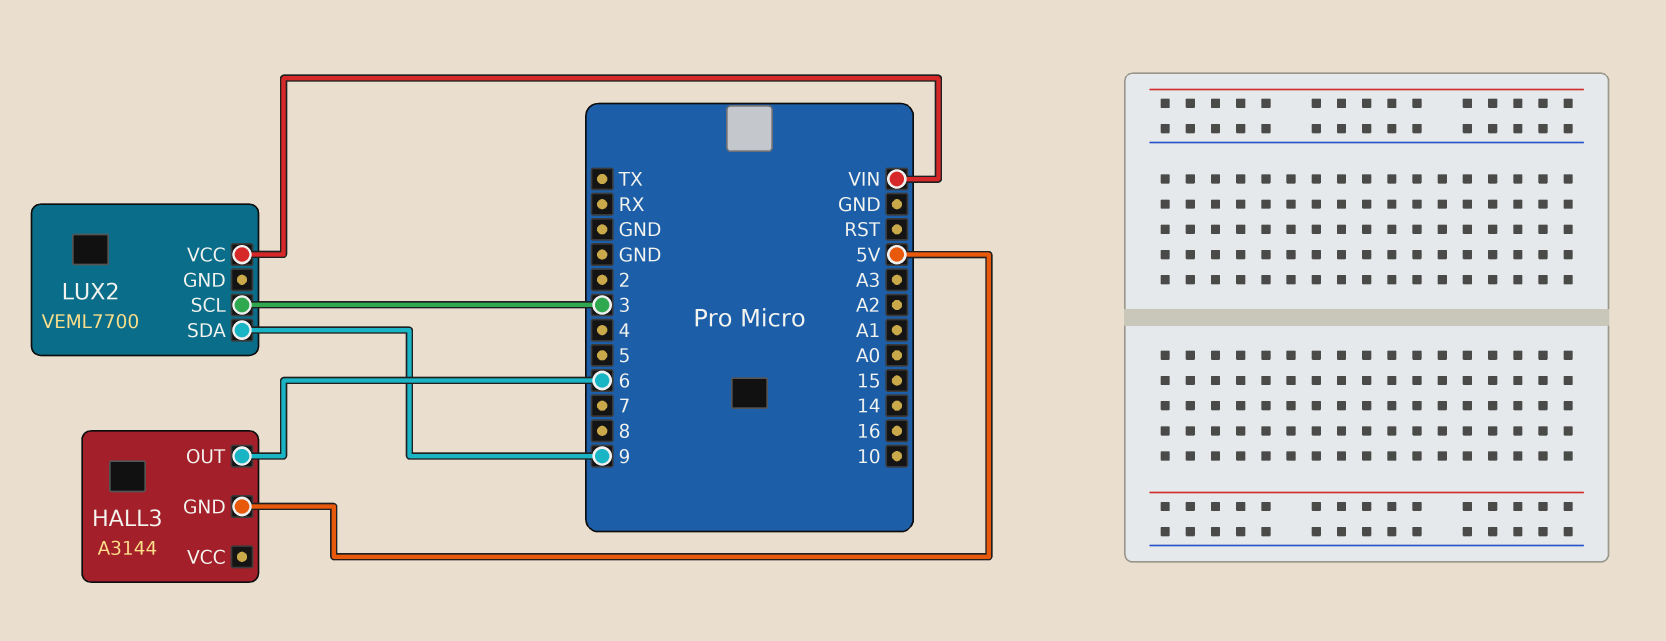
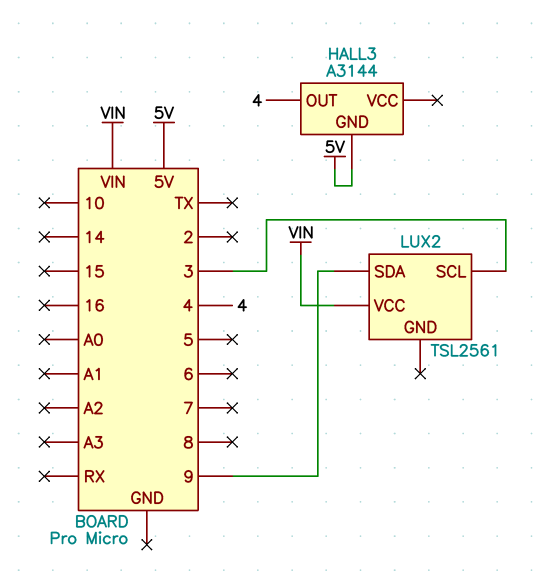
HALL3 pin OUT: 6 -> 4
LUX2: VEML7700 -> TSL2561

